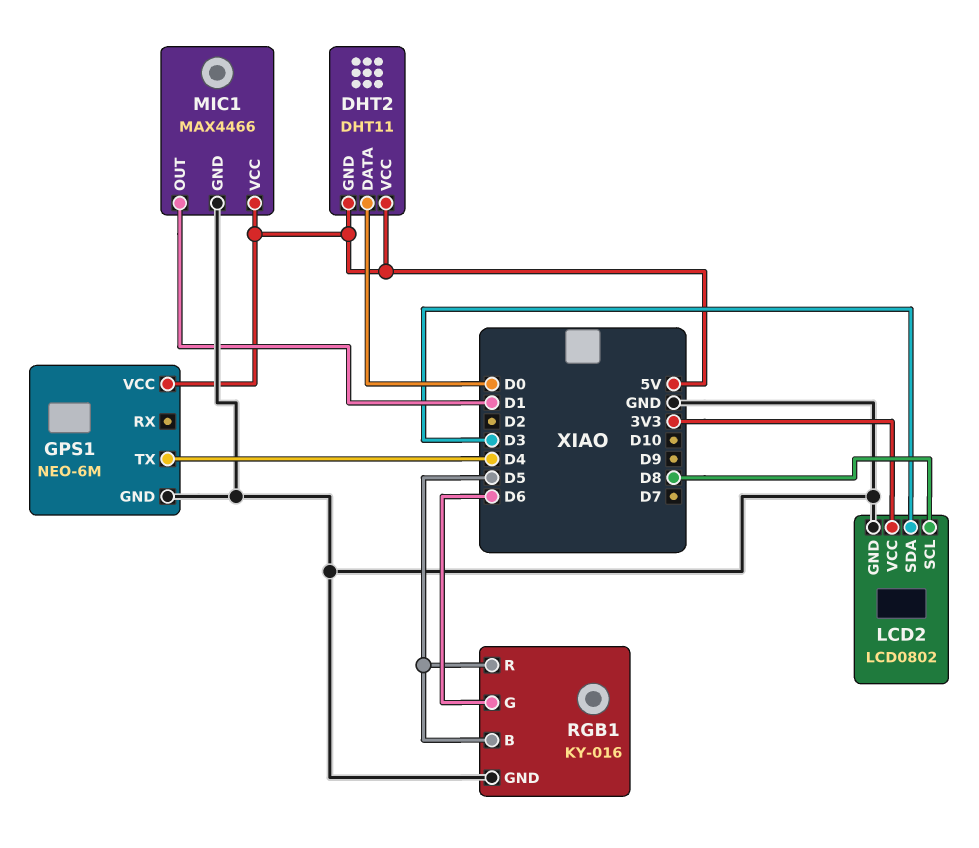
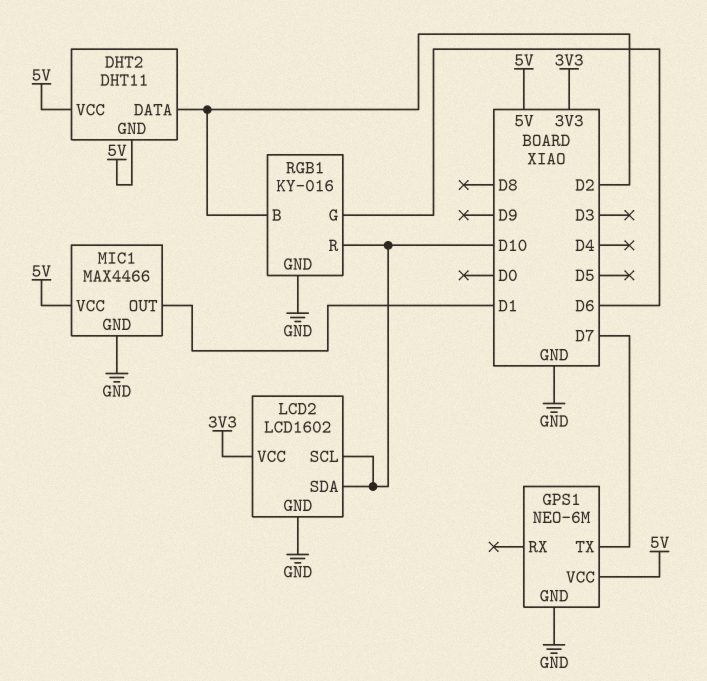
DHT2 pin DATA: D0 -> D2
GPS1 pin TX: D4 -> D7
LCD2: LCD0802 -> LCD1602
LCD2 pin SCL: D8 -> D10
LCD2 pin SDA: D3 -> D10
RGB1 pin B: D5 -> D2
RGB1 pin R: D5 -> D10

